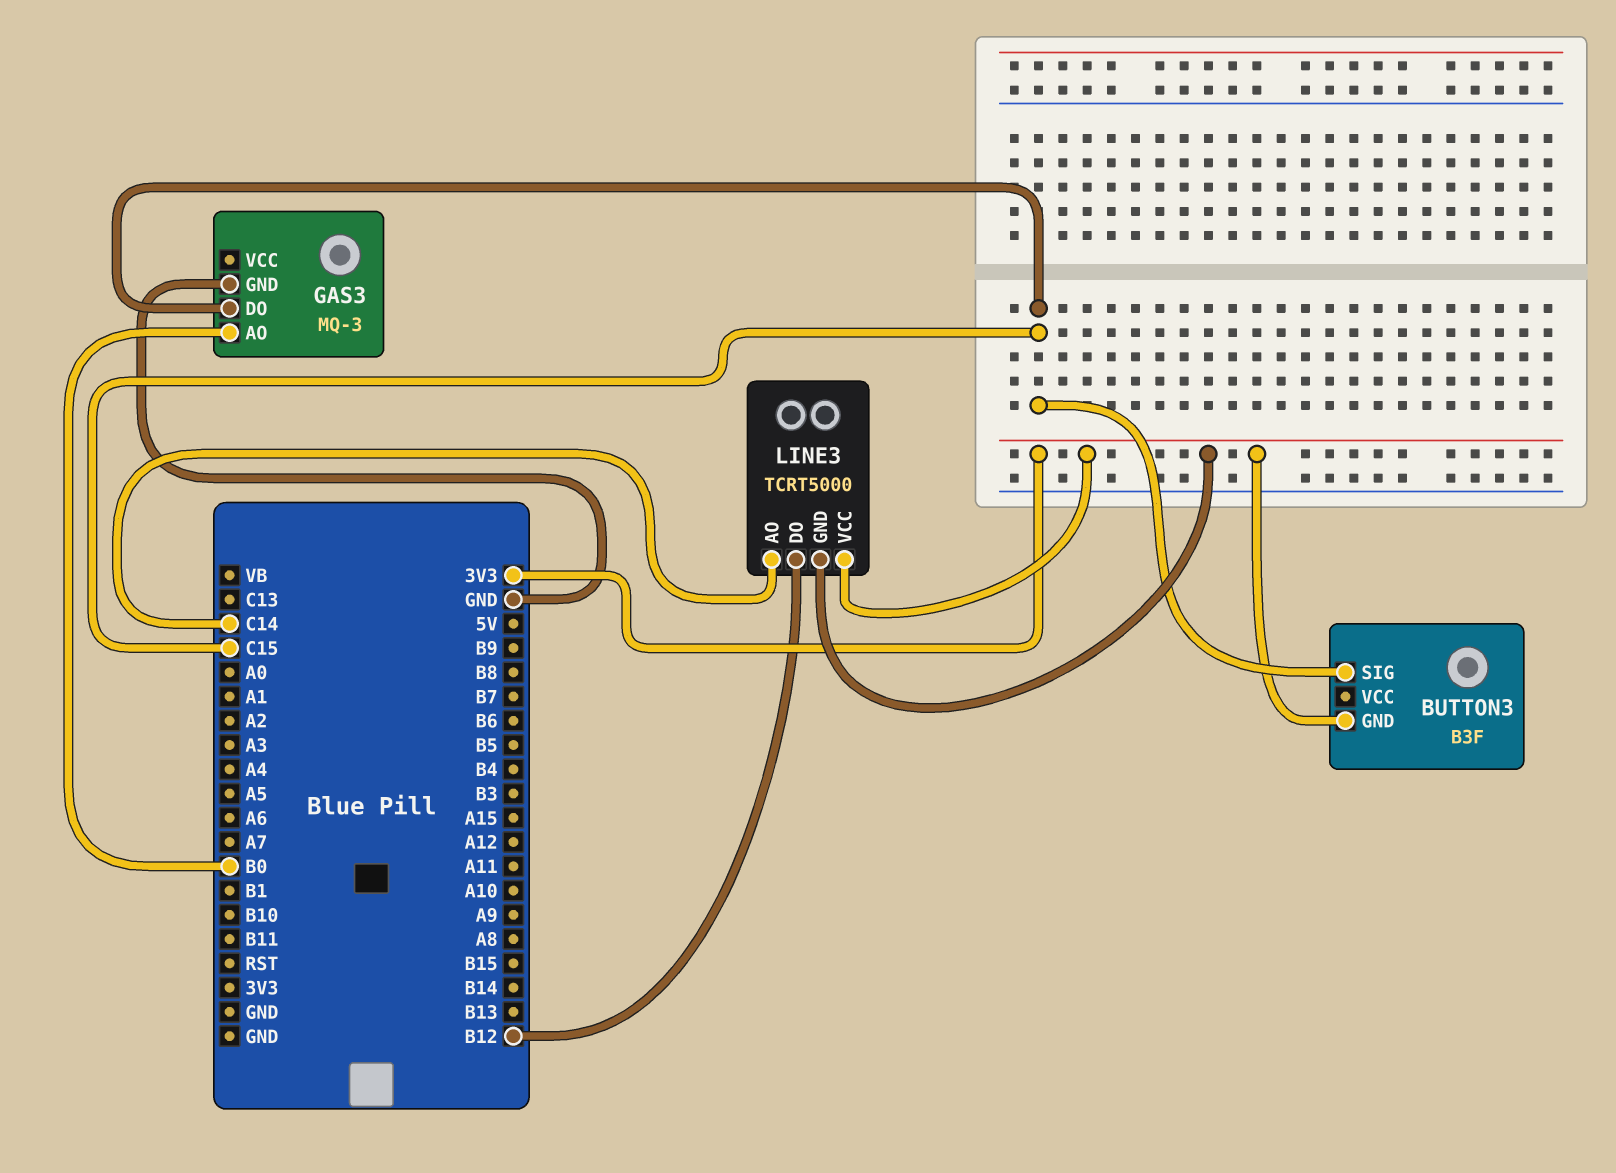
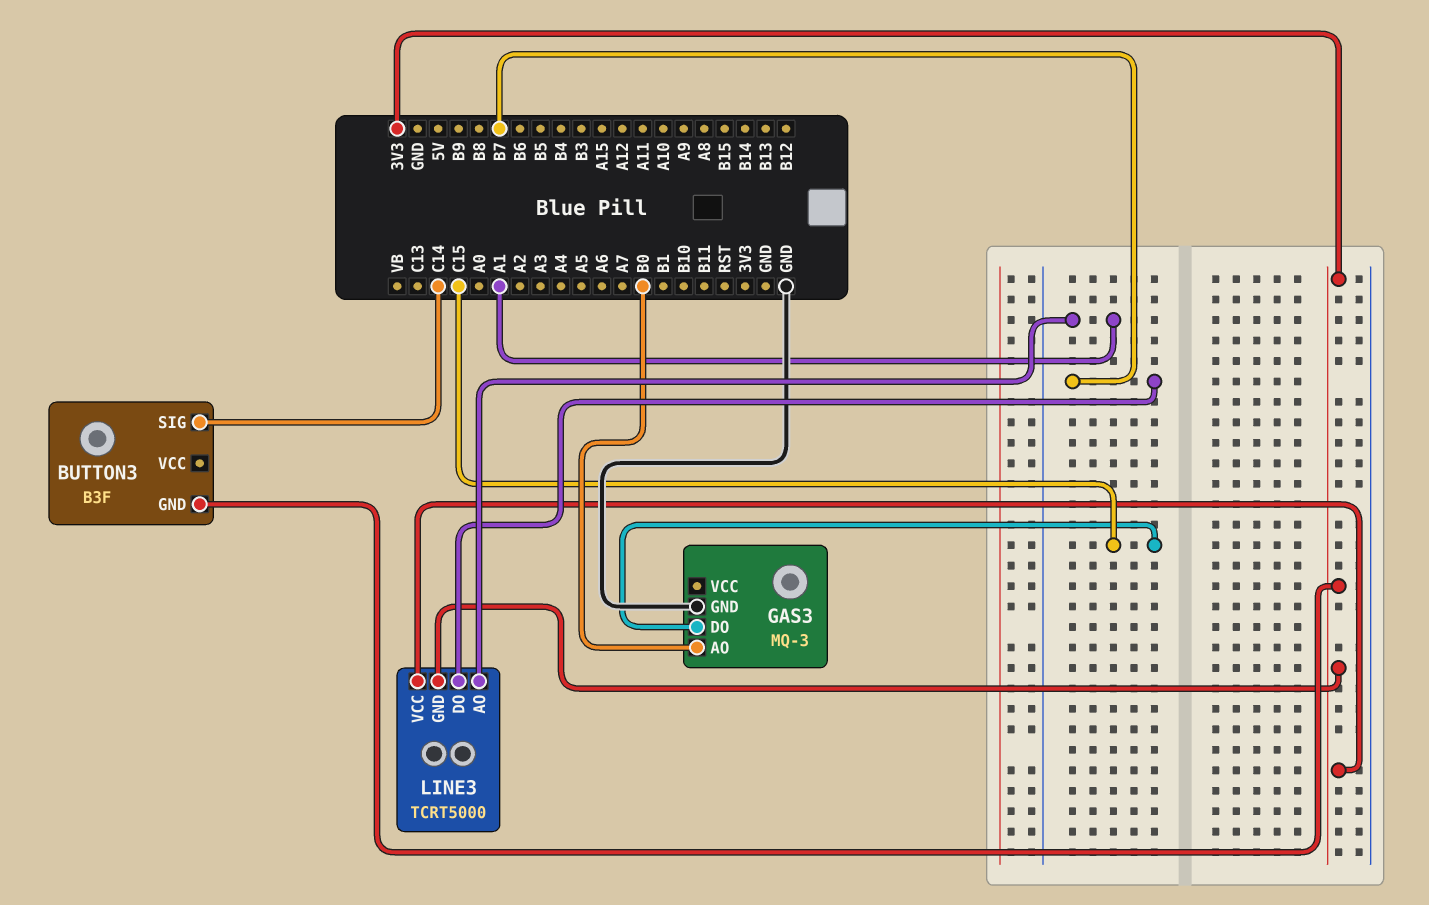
BUTTON3 pin SIG: C15 -> C14
LINE3 pin AO: C14 -> A1
LINE3 pin DO: B12 -> B7

